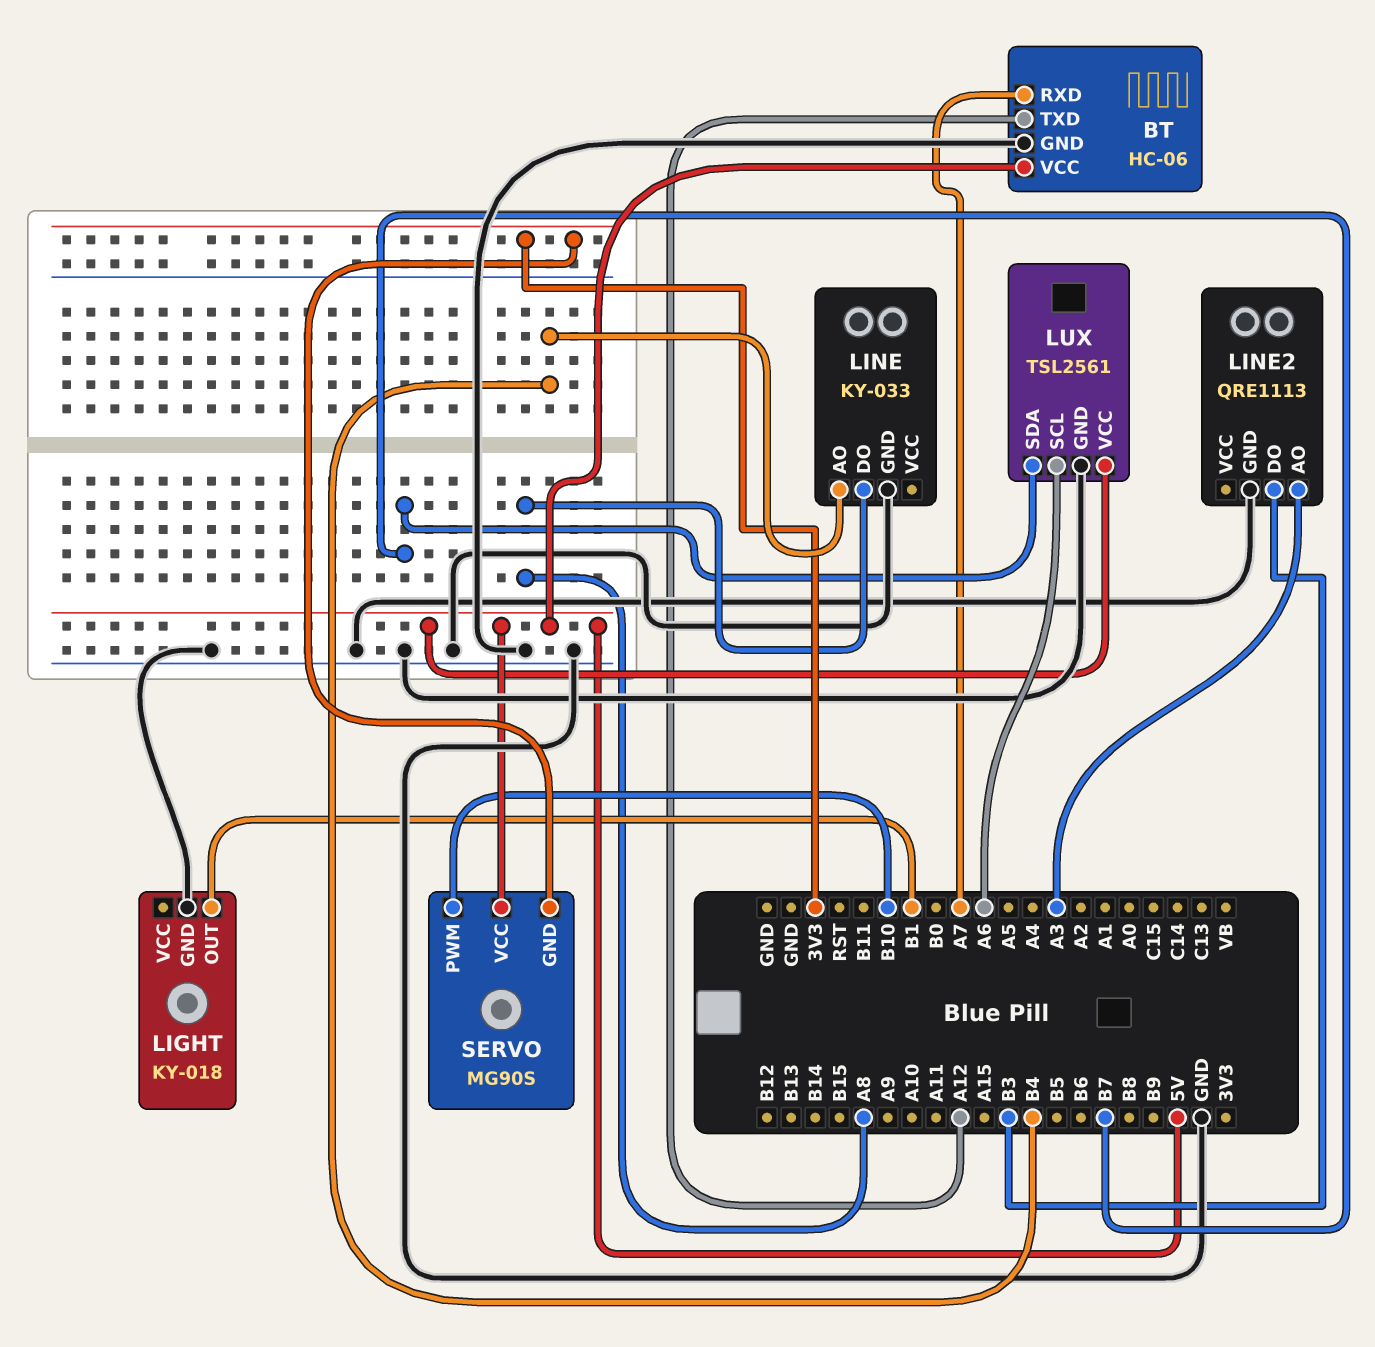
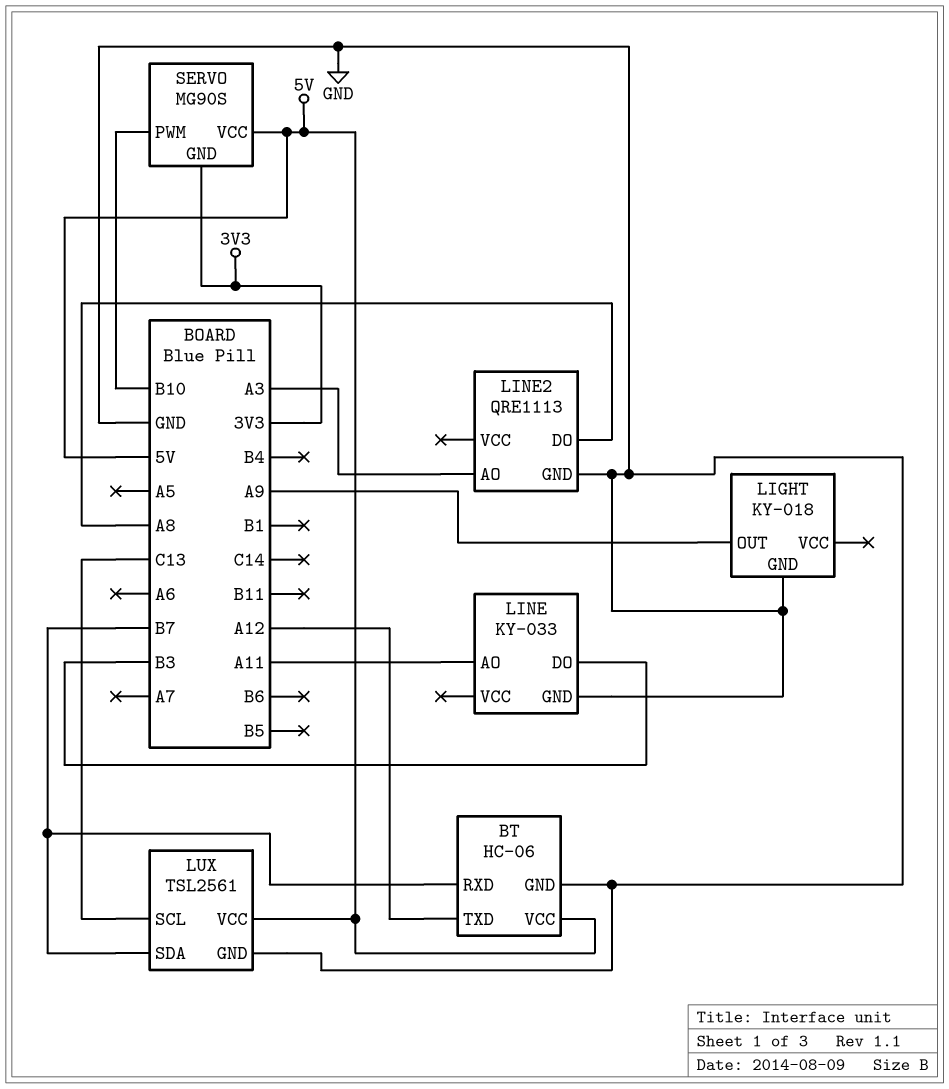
BT pin RXD: A7 -> B7
LIGHT pin OUT: B1 -> A9
LINE pin AO: B4 -> A11
LINE pin DO: A8 -> B3
LINE2 pin DO: B3 -> A8
LUX pin SCL: A6 -> C13

